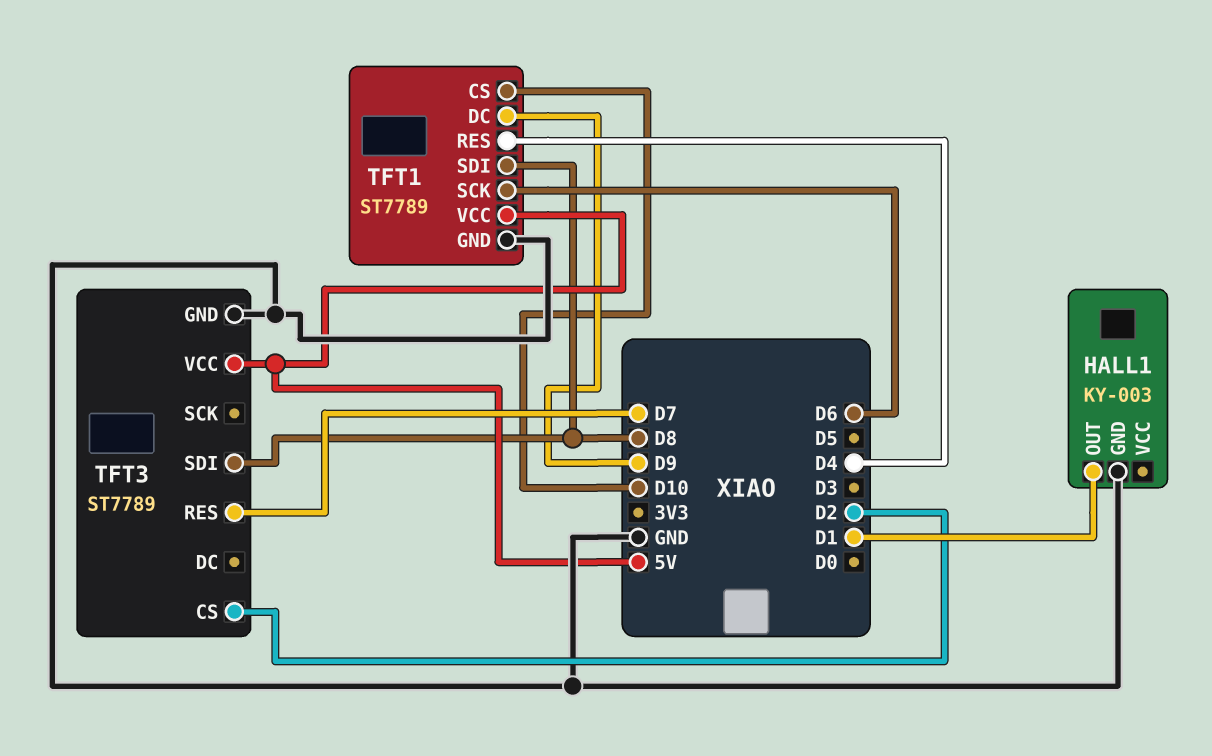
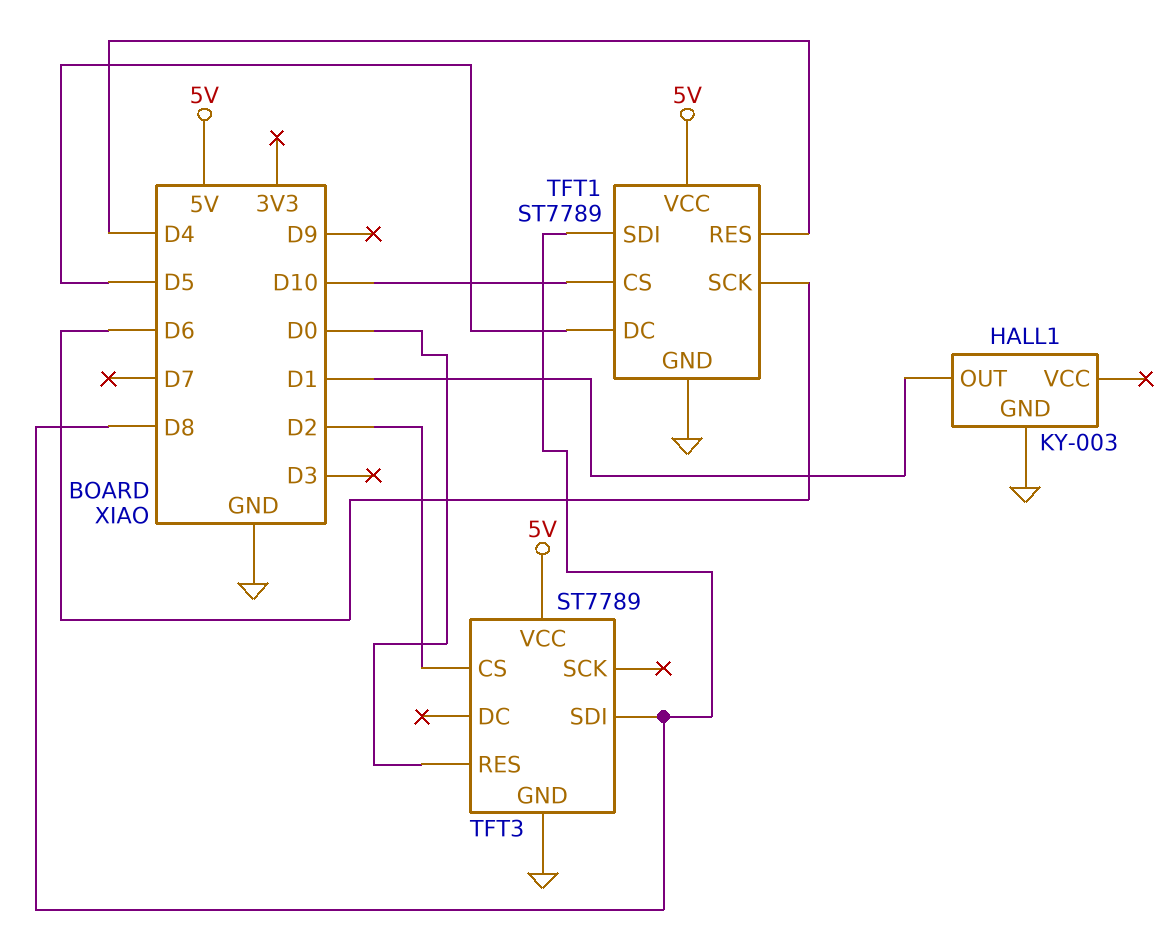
TFT1 pin DC: D9 -> D5
TFT3 pin RES: D7 -> D0

